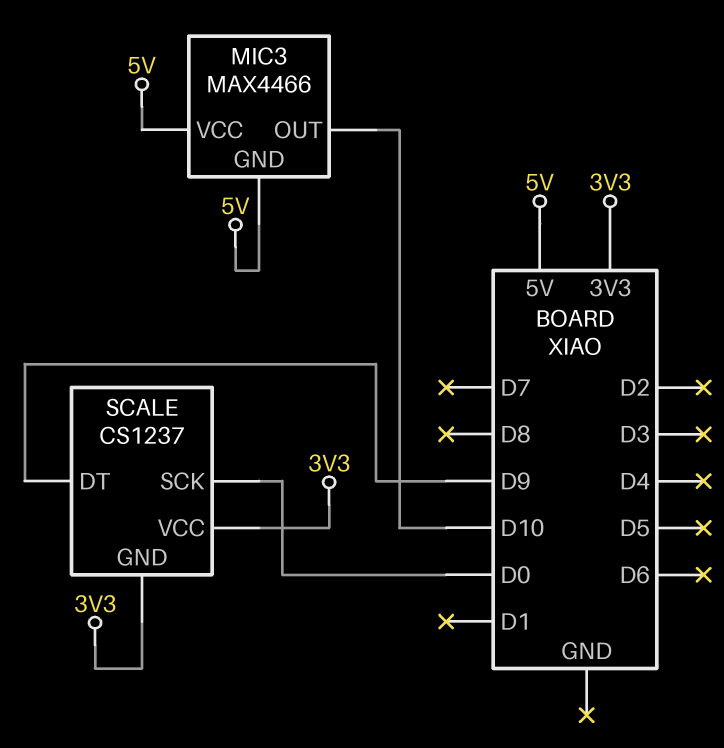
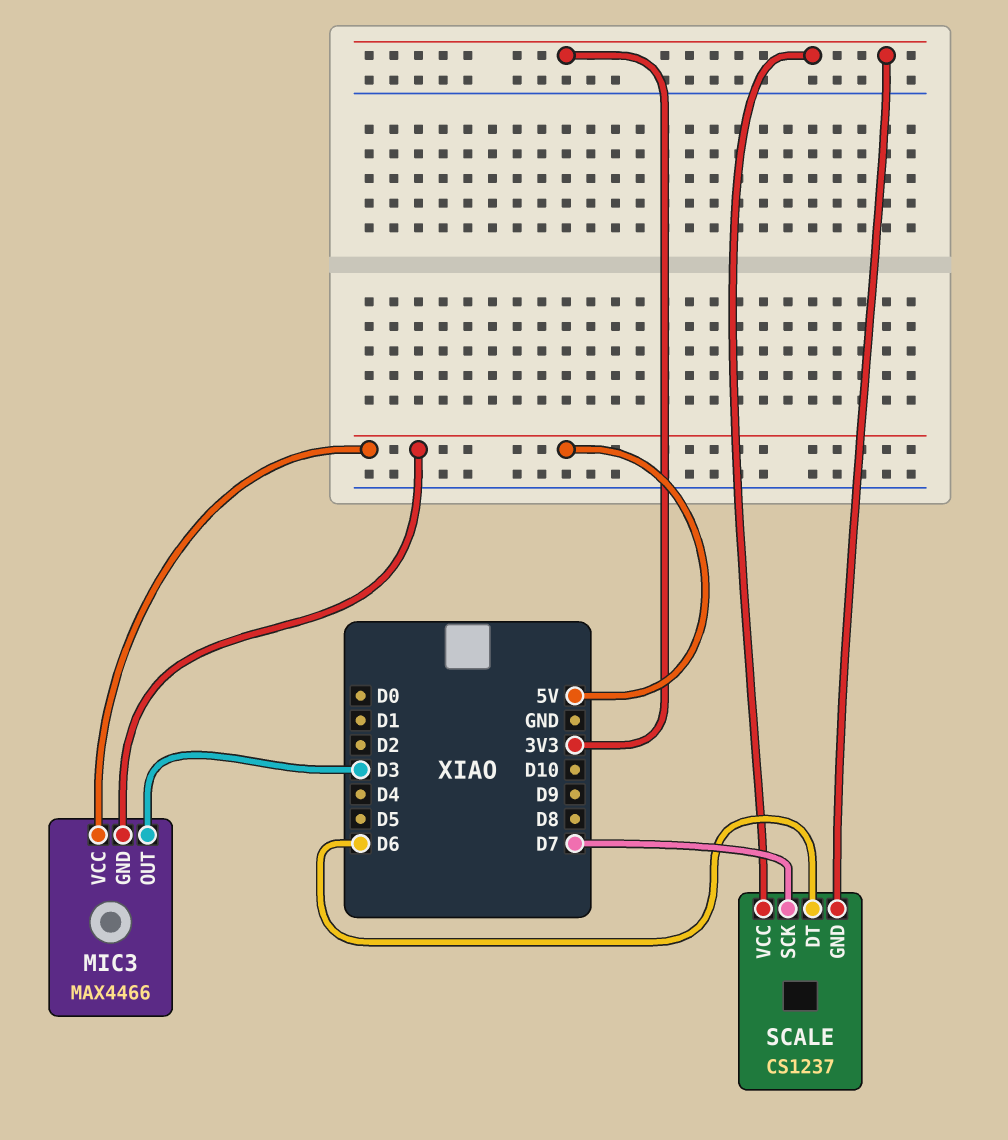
MIC3 pin OUT: D10 -> D3
SCALE pin DT: D9 -> D6
SCALE pin SCK: D0 -> D7

